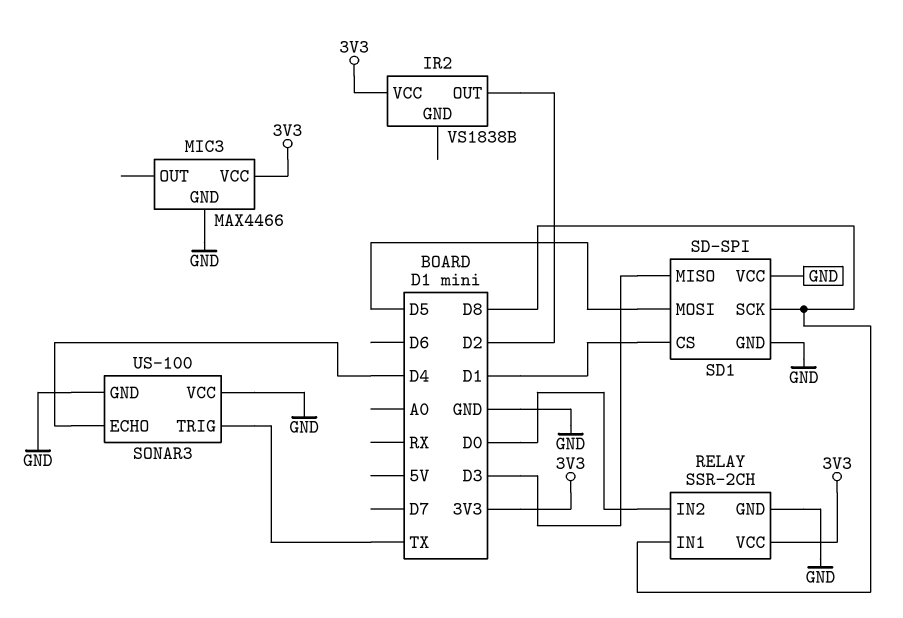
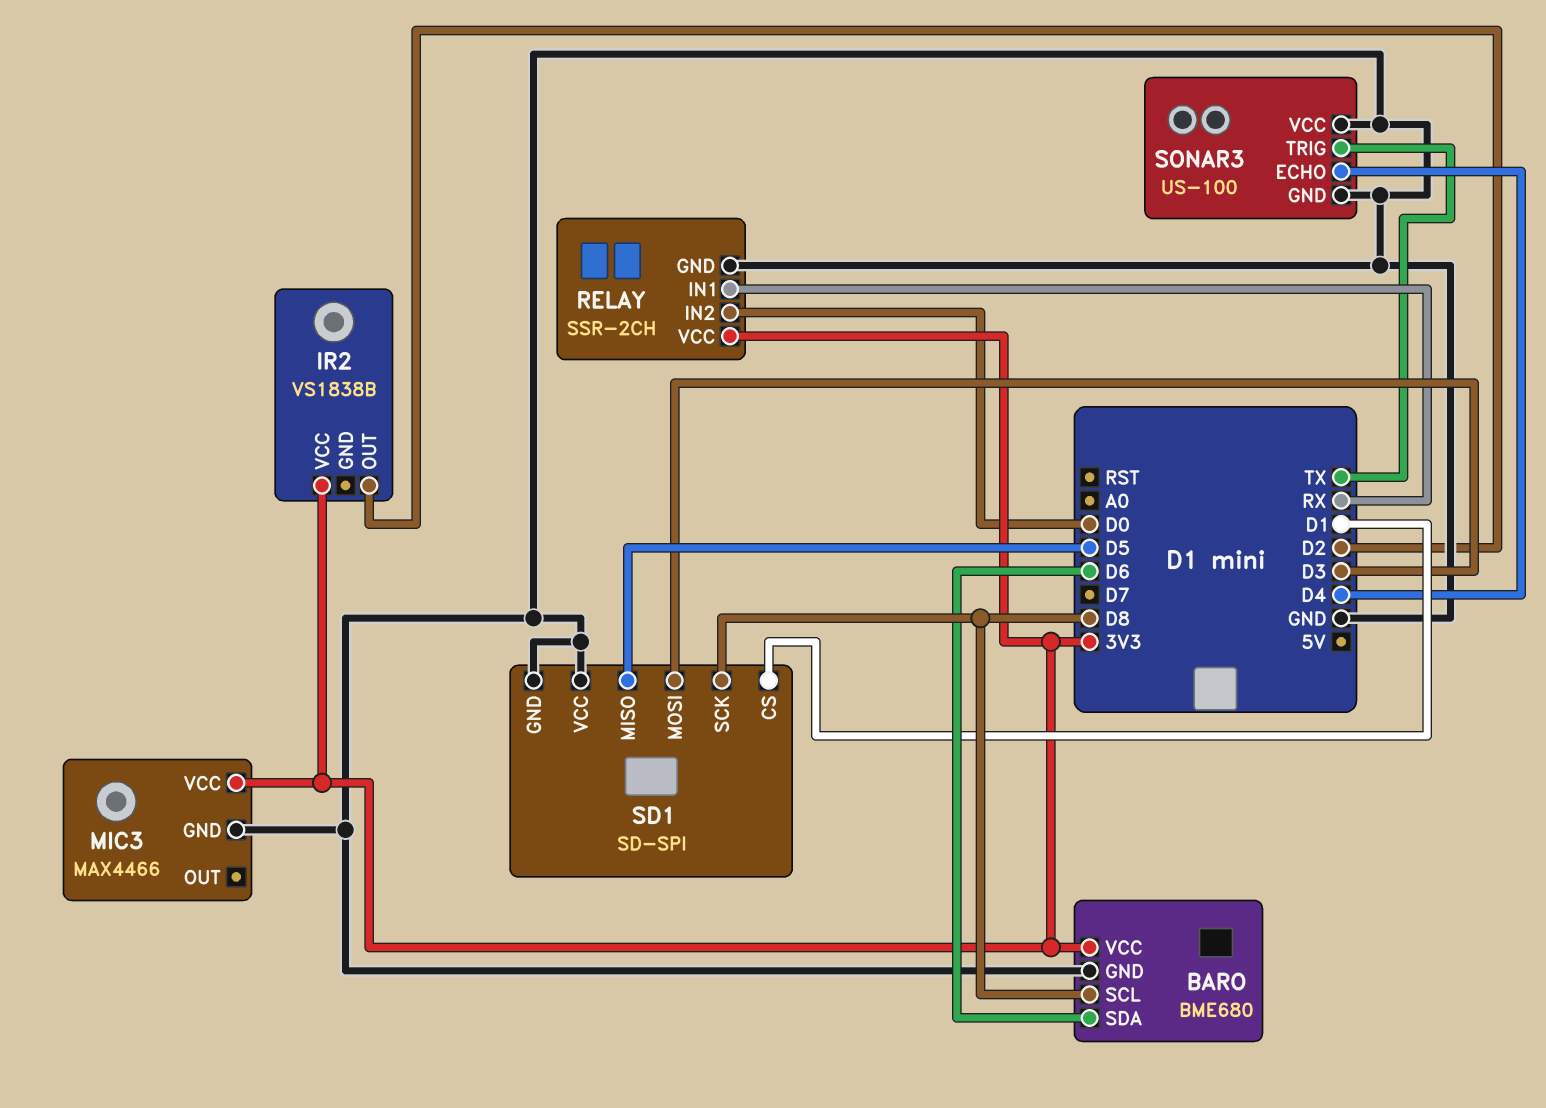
BARO: none -> BME680
BARO pin GND: none -> GND
BARO pin SCL: none -> D8
BARO pin SDA: none -> D6
BARO pin VCC: none -> 3V3
RELAY pin IN1: D8 -> RX
SD1 pin MISO: D3 -> D5
SD1 pin MOSI: D5 -> D3

